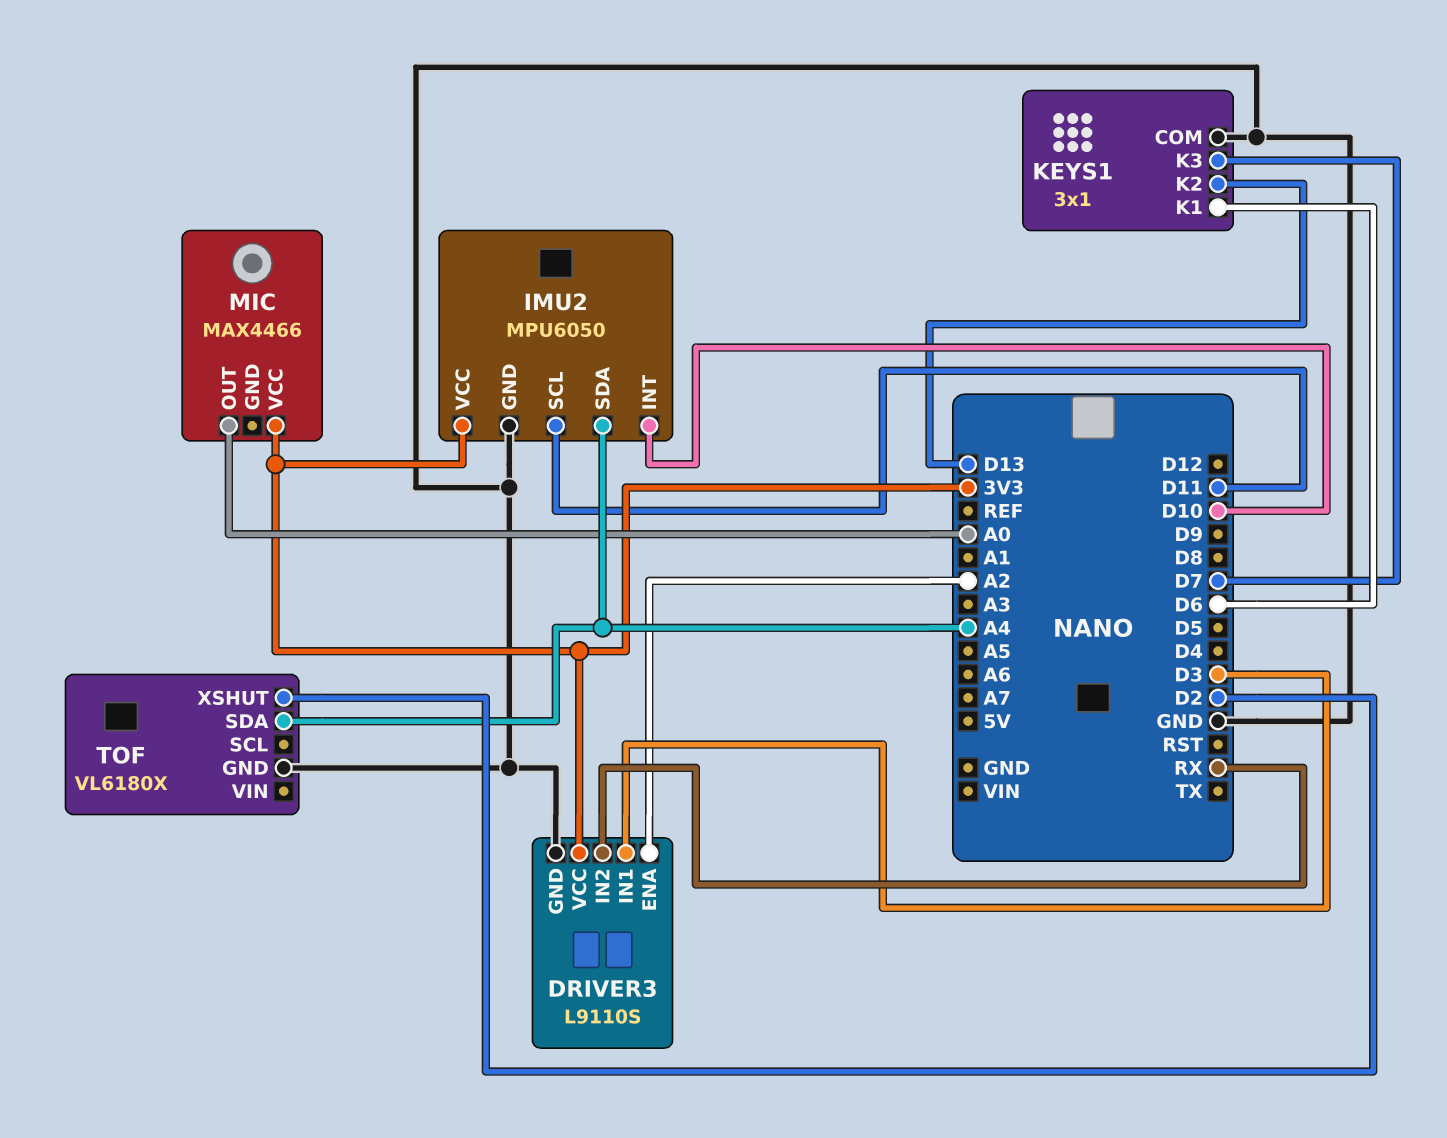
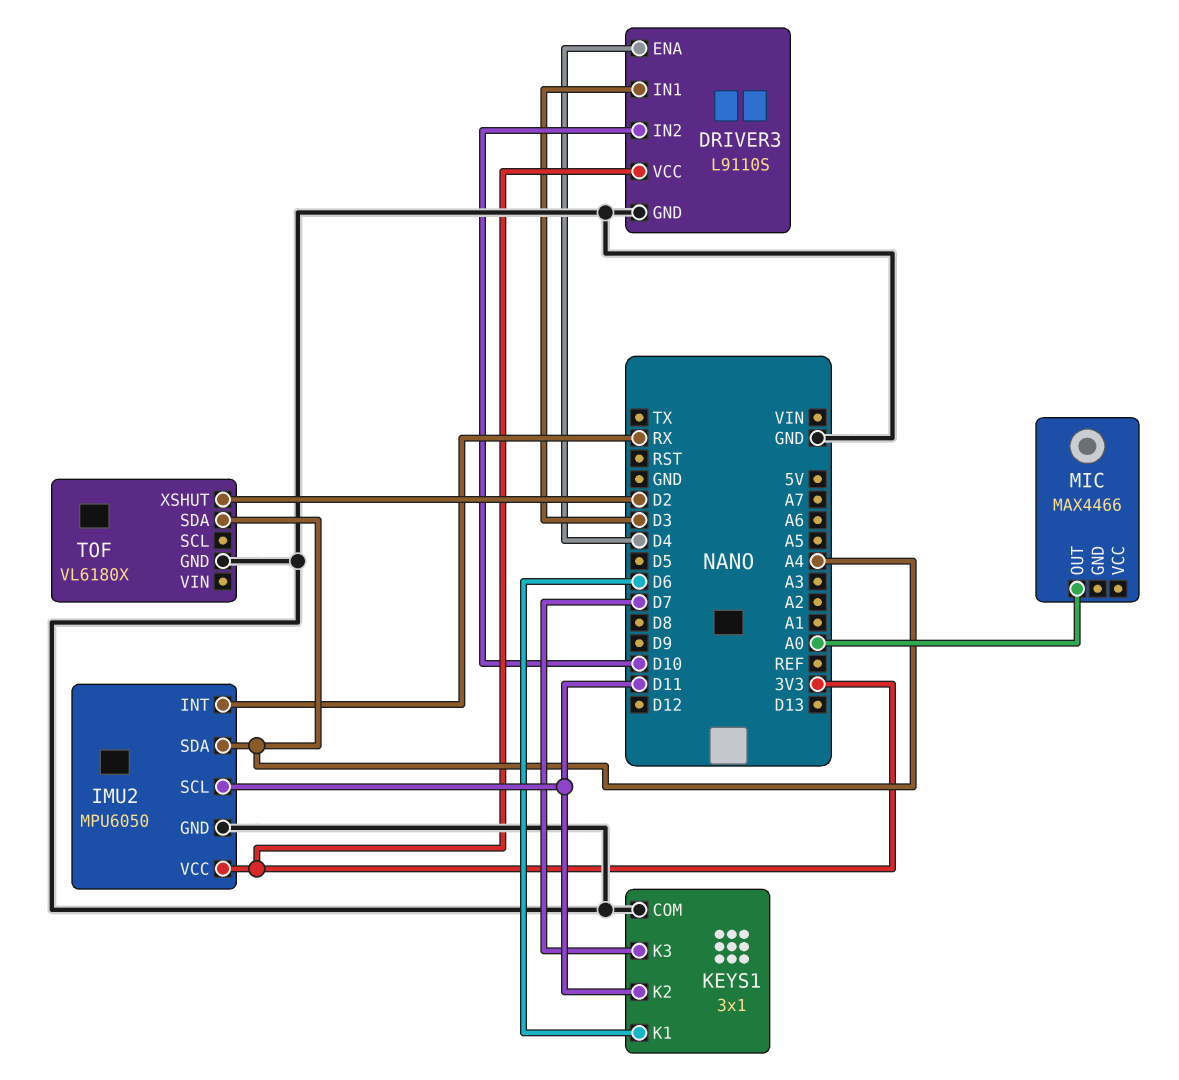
DRIVER3 pin ENA: A2 -> D4
DRIVER3 pin IN2: RX -> D10
IMU2 pin INT: D10 -> RX
KEYS1 pin K2: D13 -> D11
MIC pin VCC: 3V3 -> none

